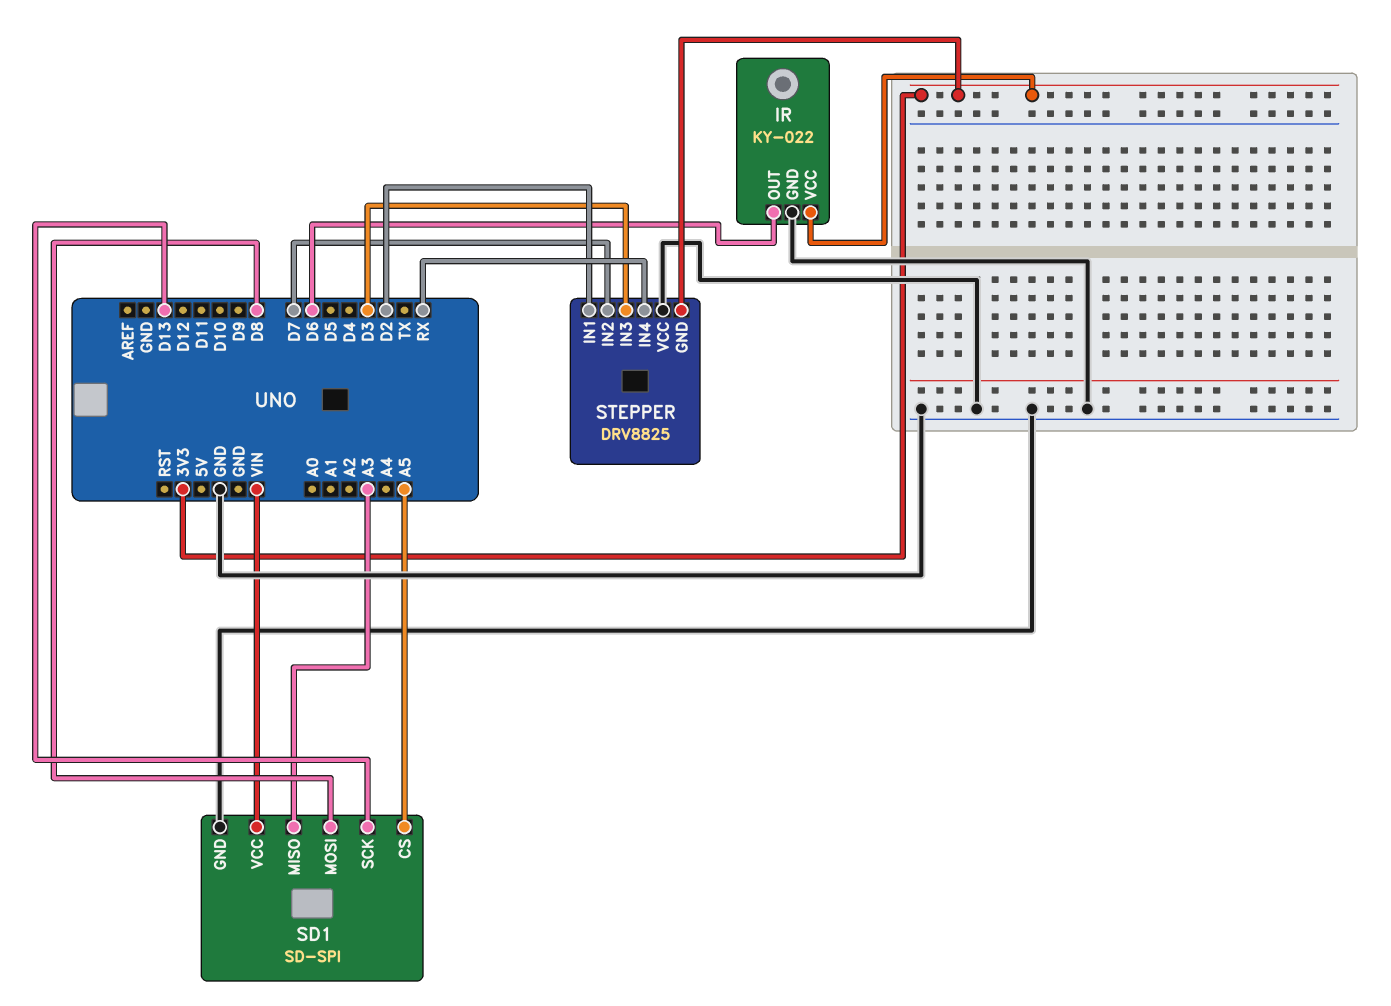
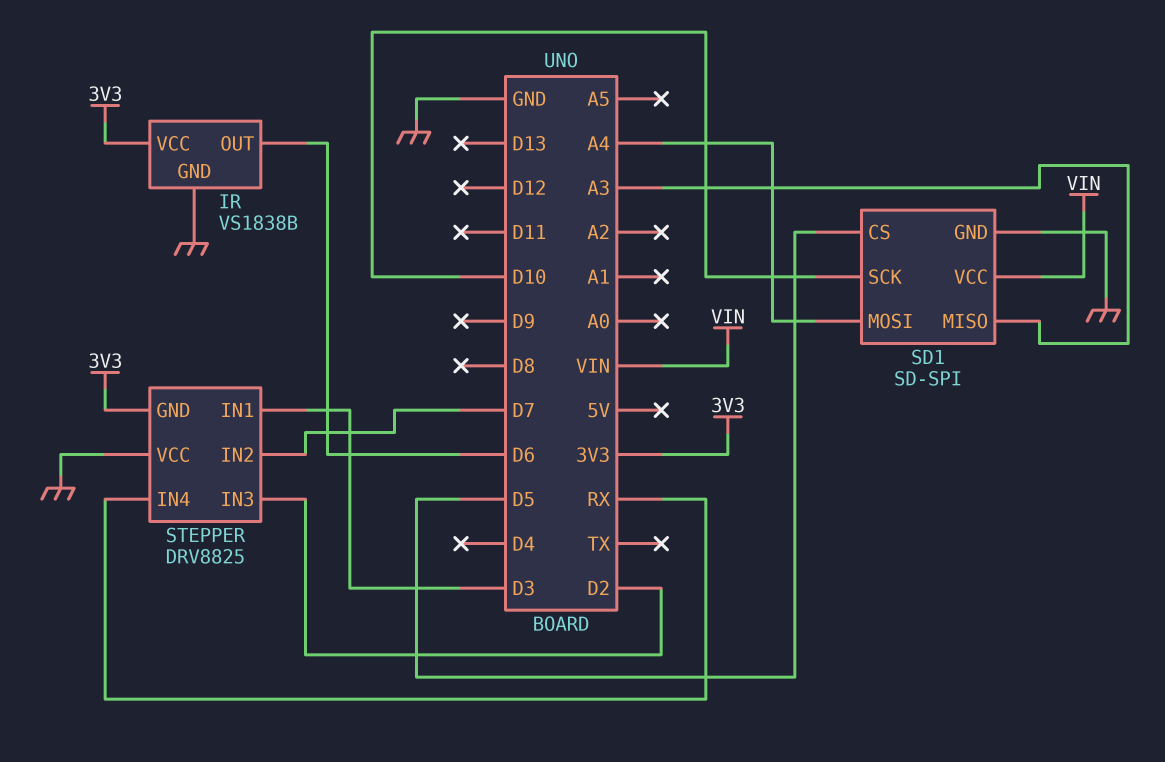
IR: KY-022 -> VS1838B
SD1 pin CS: A5 -> D5
SD1 pin MOSI: D8 -> A4
SD1 pin SCK: D13 -> D10
STEPPER pin IN1: D2 -> D3
STEPPER pin IN3: D3 -> D2

